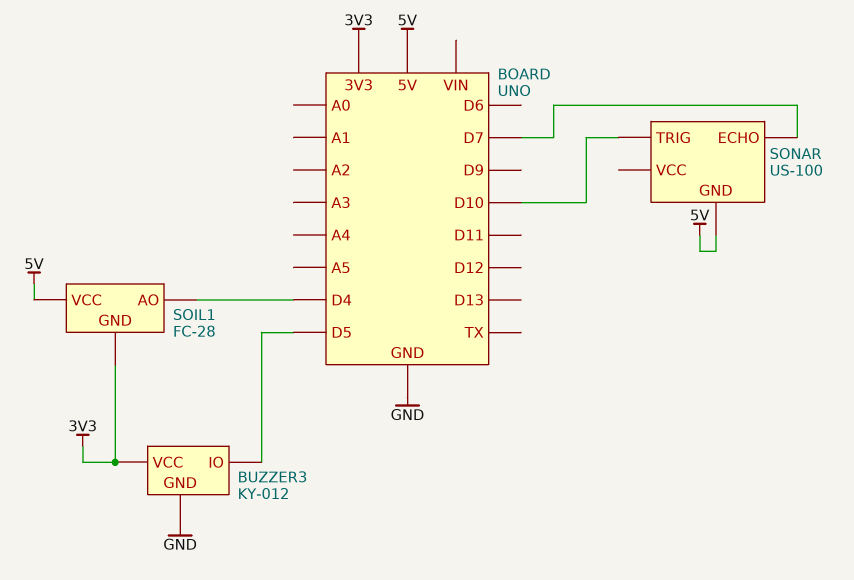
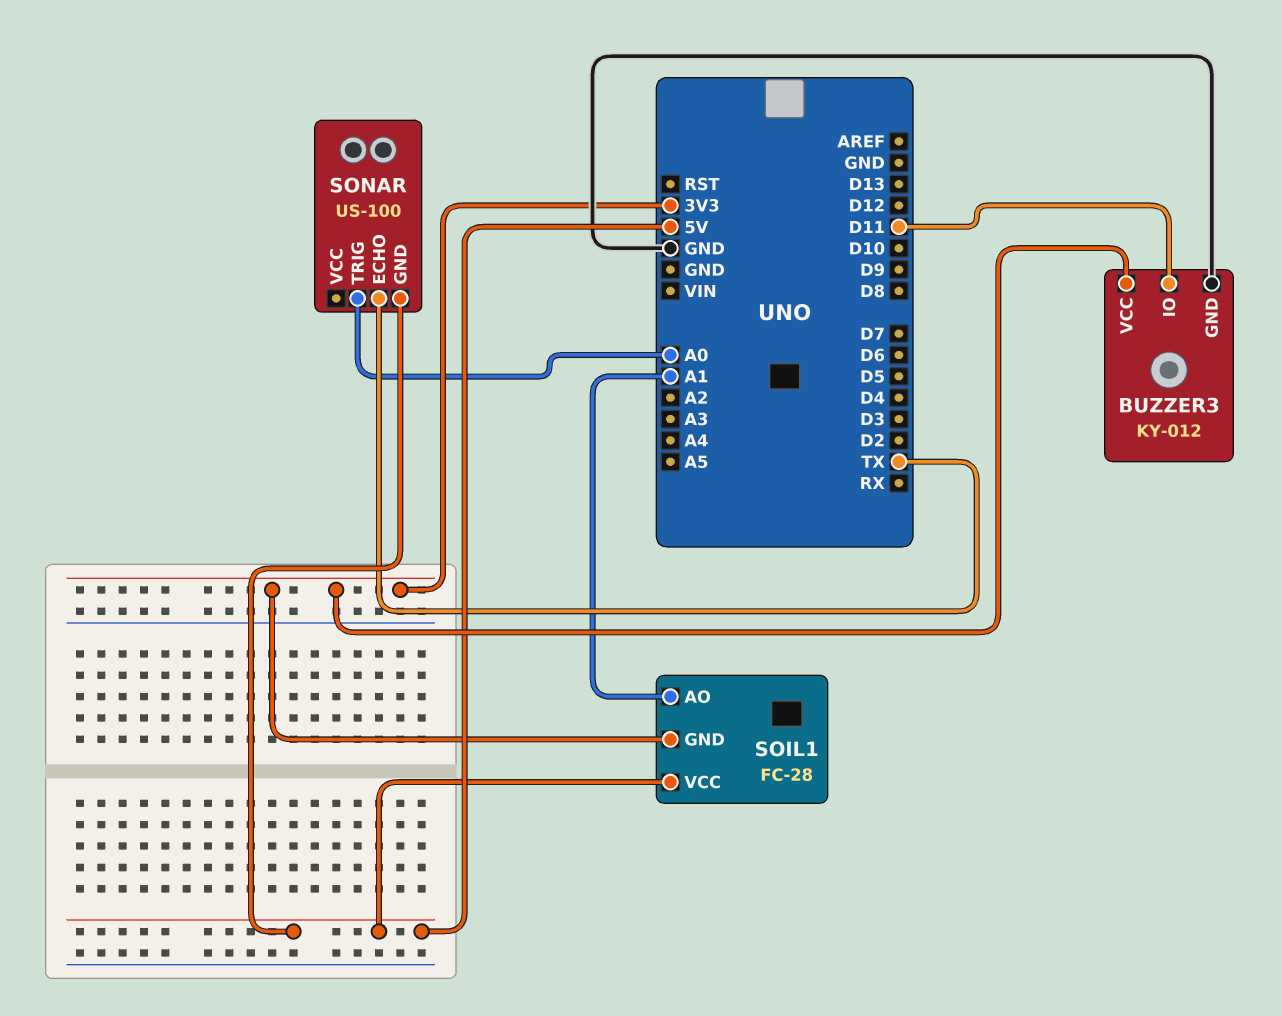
BUZZER3 pin IO: D5 -> D11
SOIL1 pin AO: D4 -> A1
SONAR pin ECHO: D7 -> TX
SONAR pin TRIG: D10 -> A0

